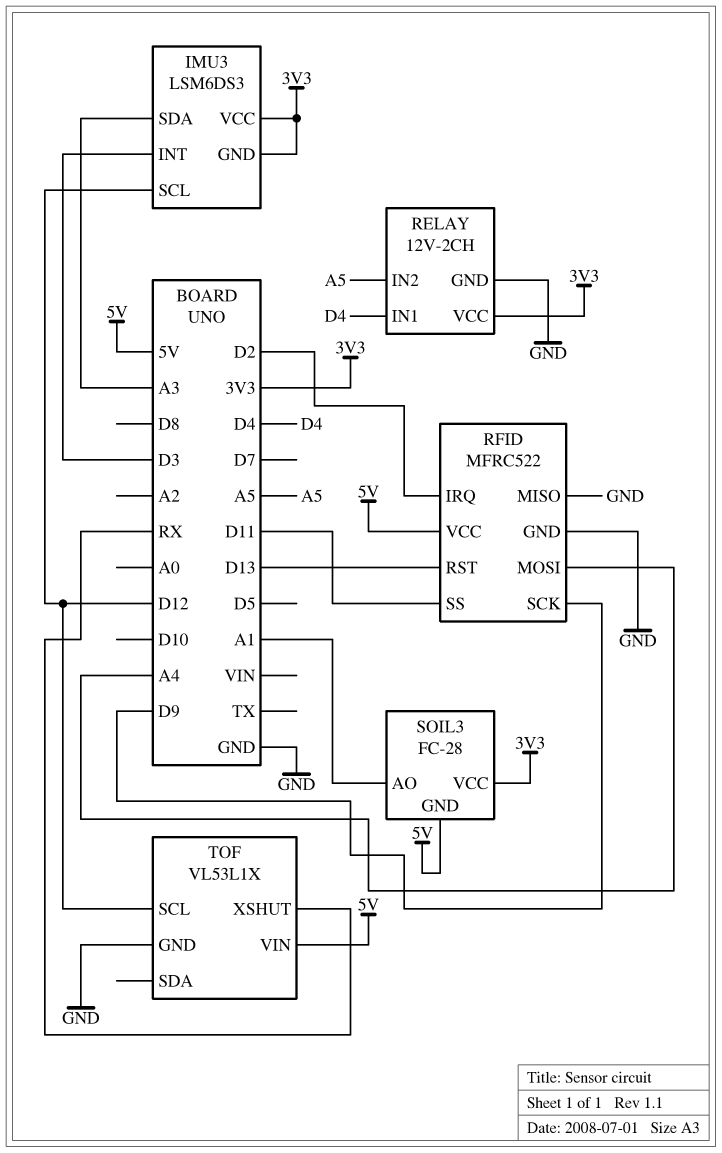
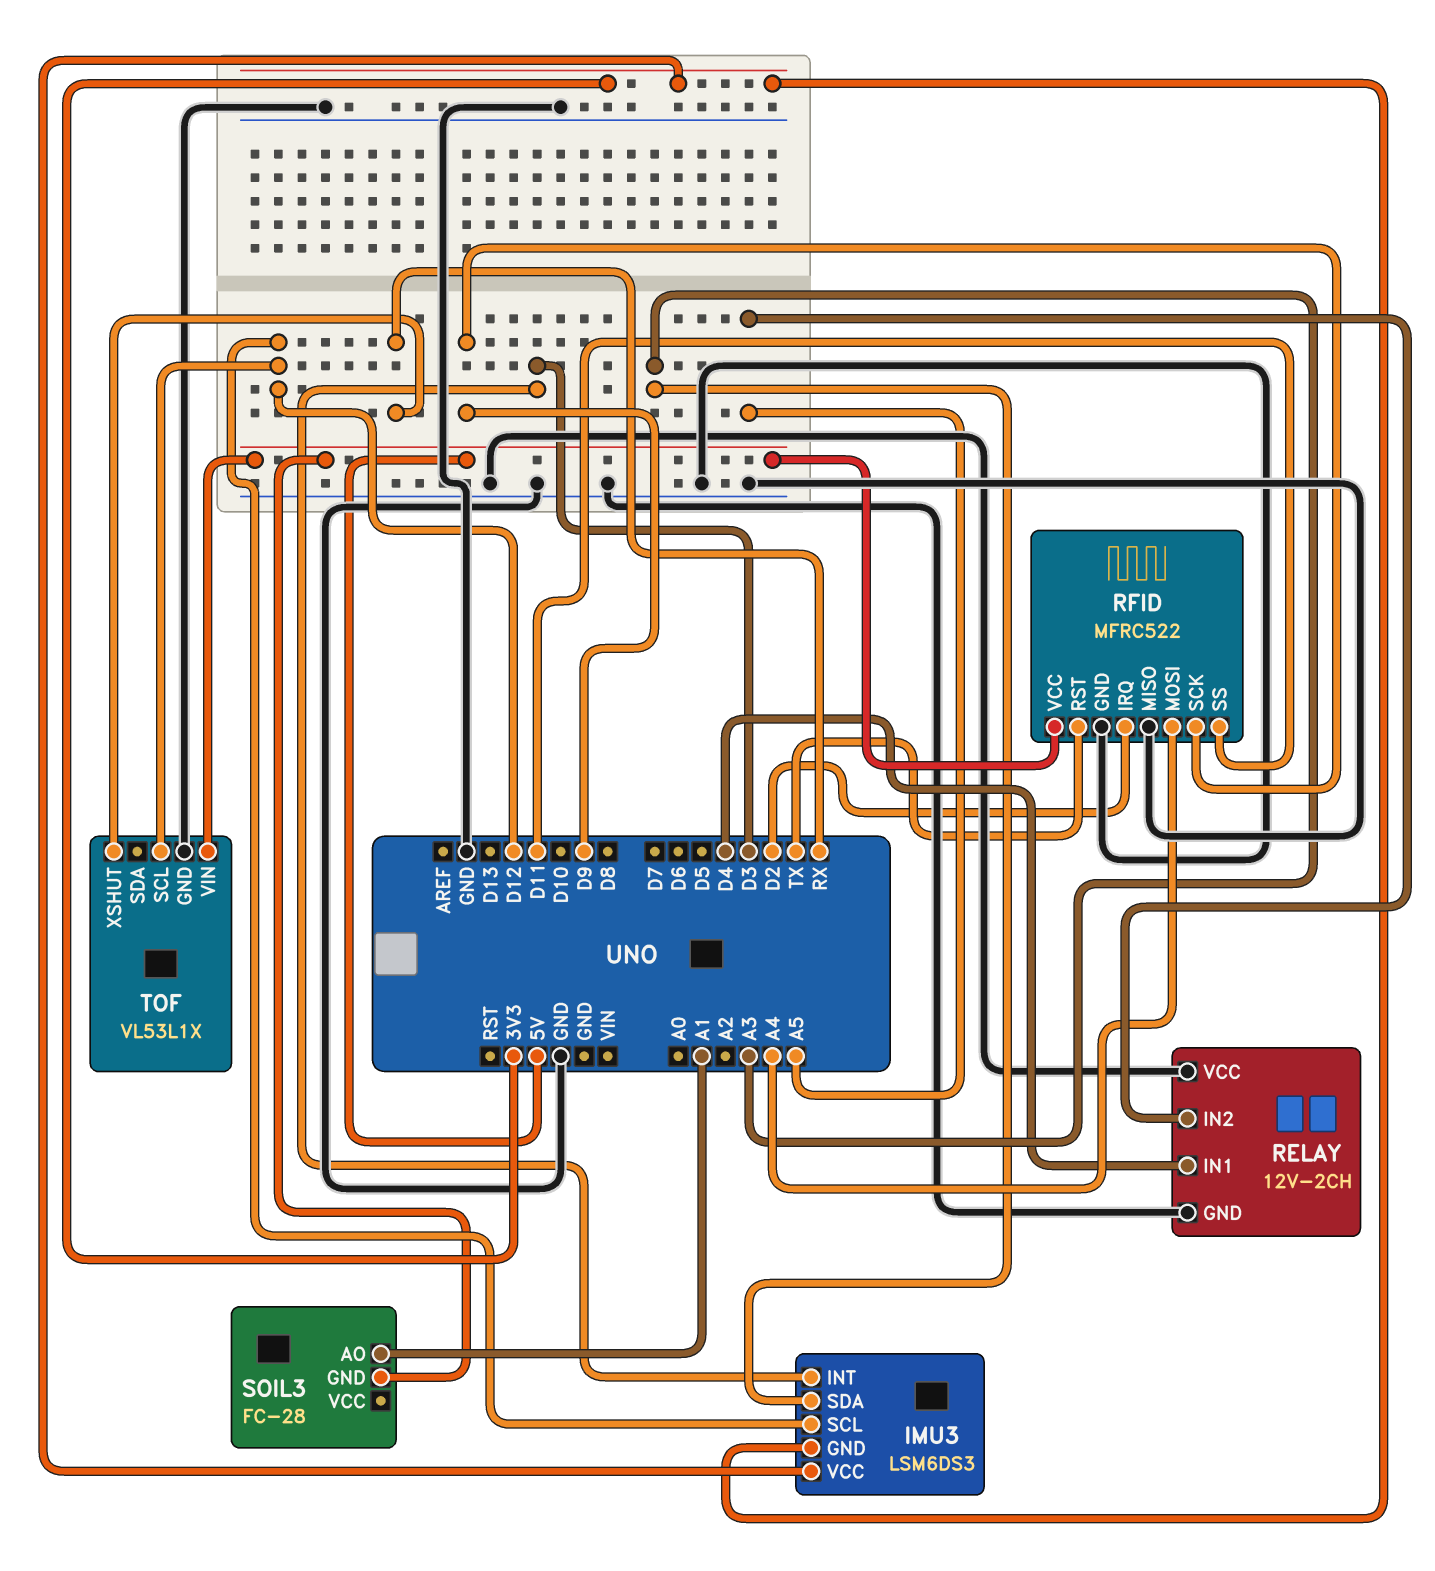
RELAY pin VCC: 3V3 -> GND
RFID pin RST: D13 -> TX
SOIL3 pin VCC: 3V3 -> none

